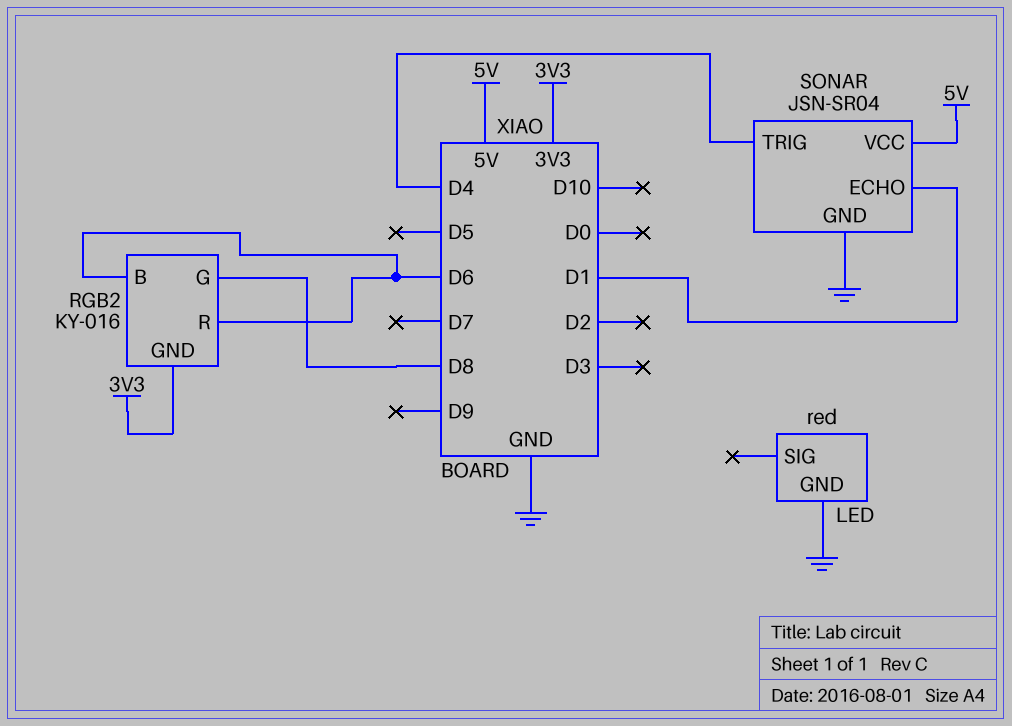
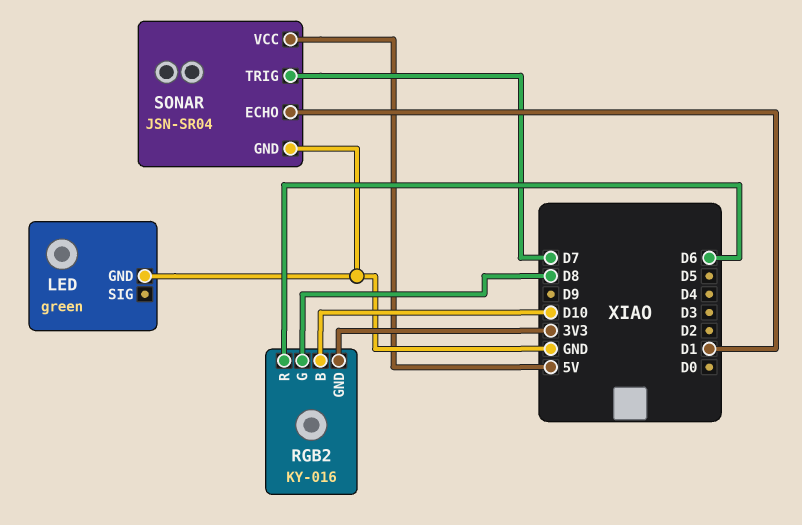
LED: red -> green
RGB2 pin B: D6 -> D10
SONAR pin TRIG: D4 -> D7

